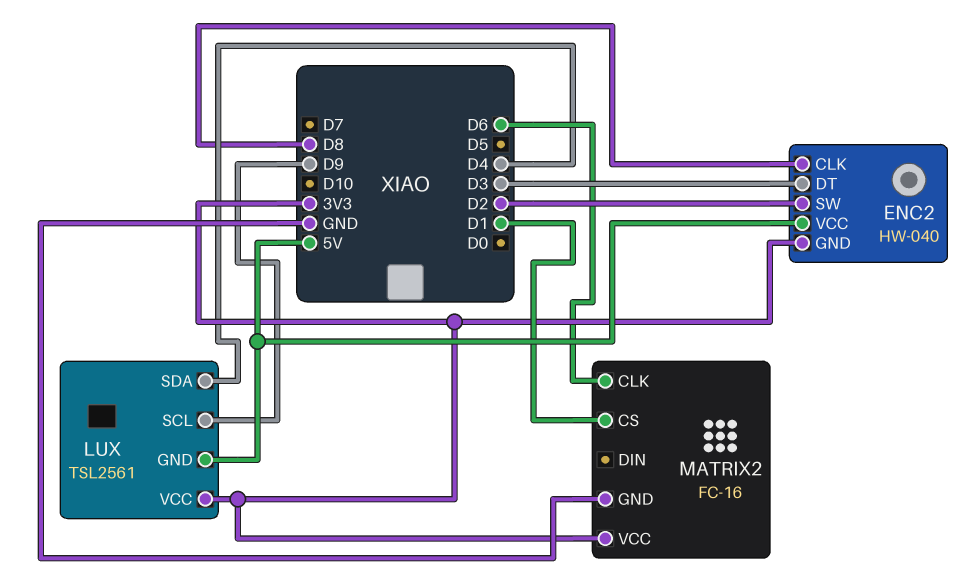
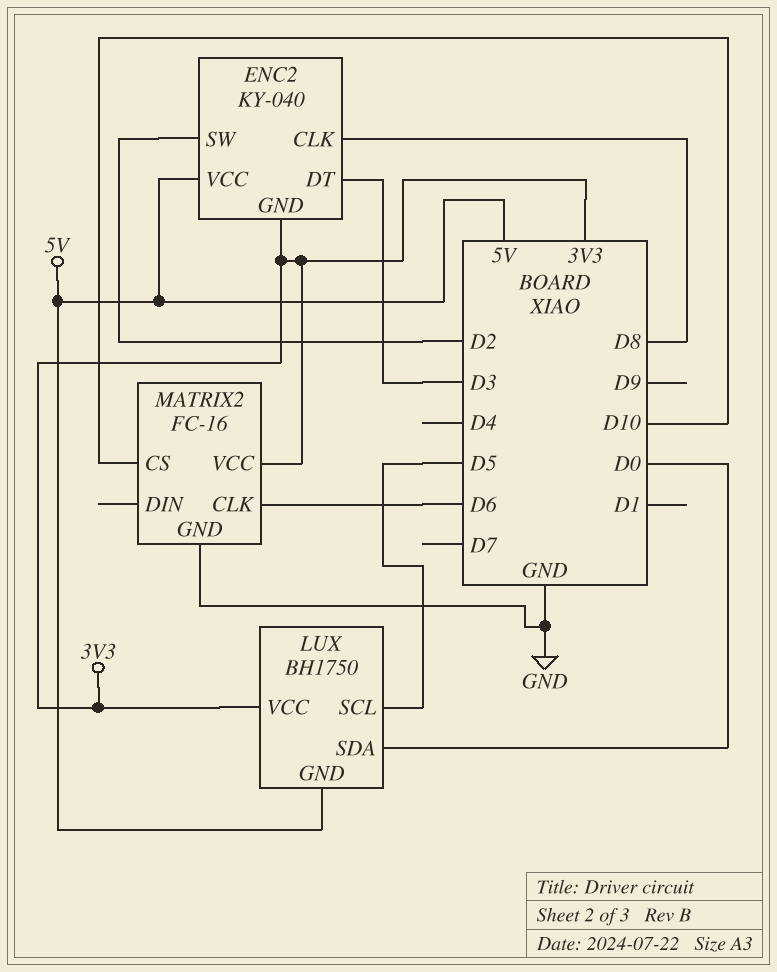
ENC2: HW-040 -> KY-040
LUX: TSL2561 -> BH1750
LUX pin SCL: D9 -> D5
LUX pin SDA: D4 -> D0
MATRIX2 pin CS: D1 -> D10

